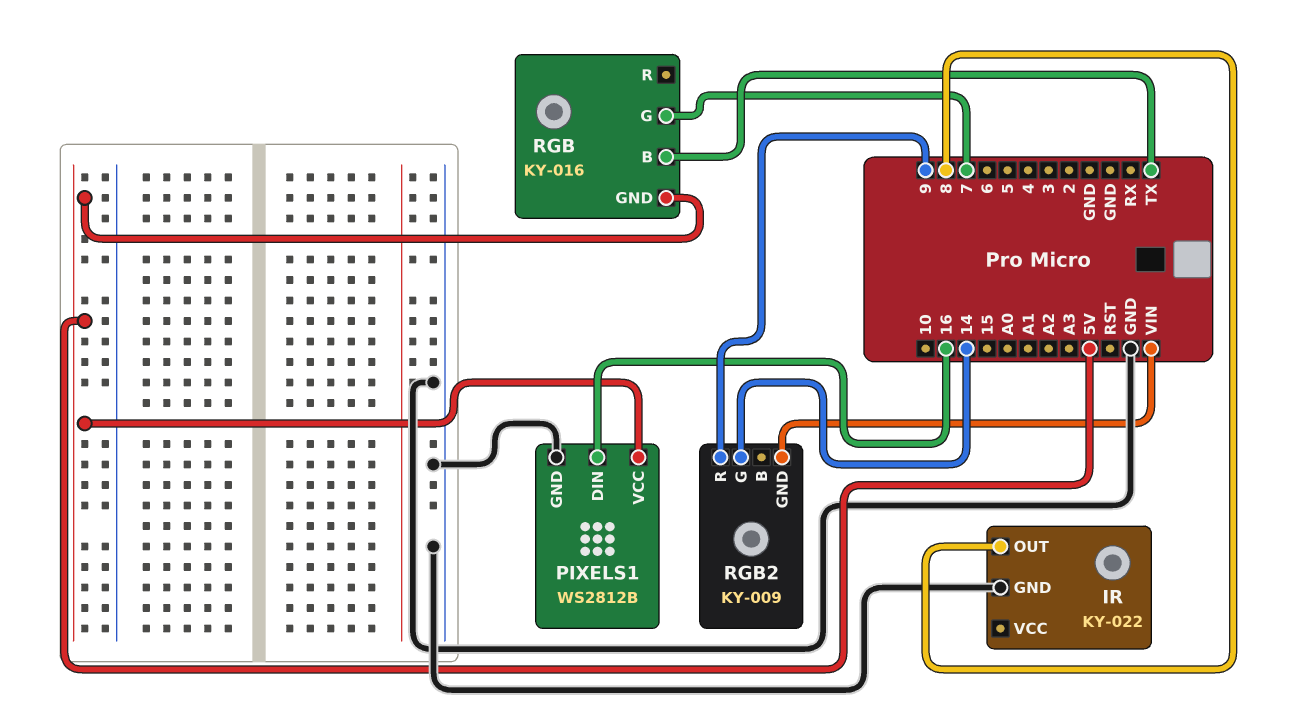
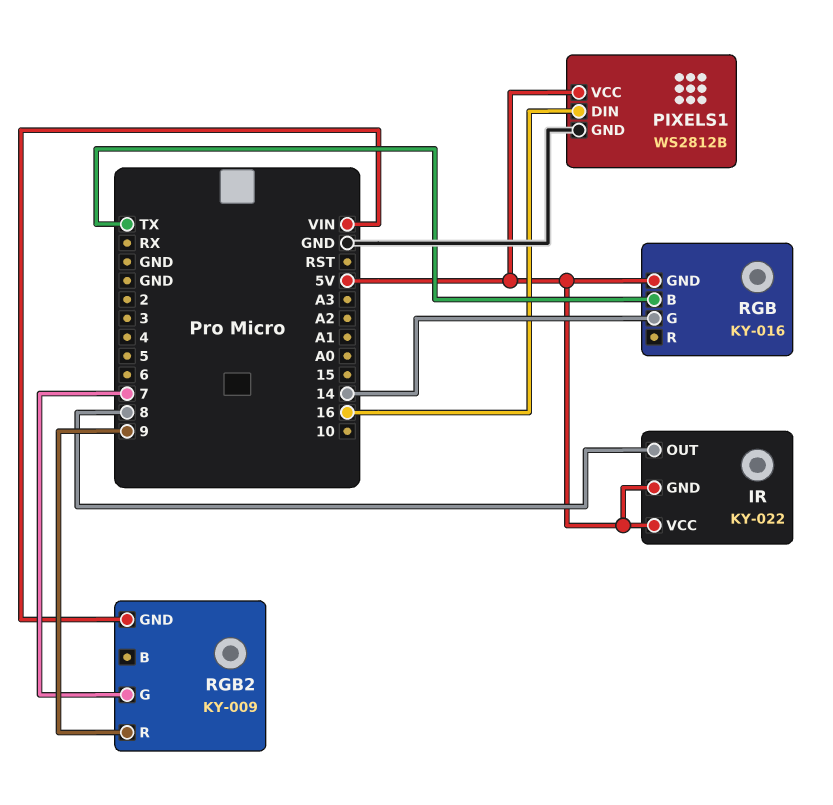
IR pin GND: GND -> 5V
IR pin VCC: none -> 5V
RGB pin G: 7 -> 14
RGB2 pin G: 14 -> 7

